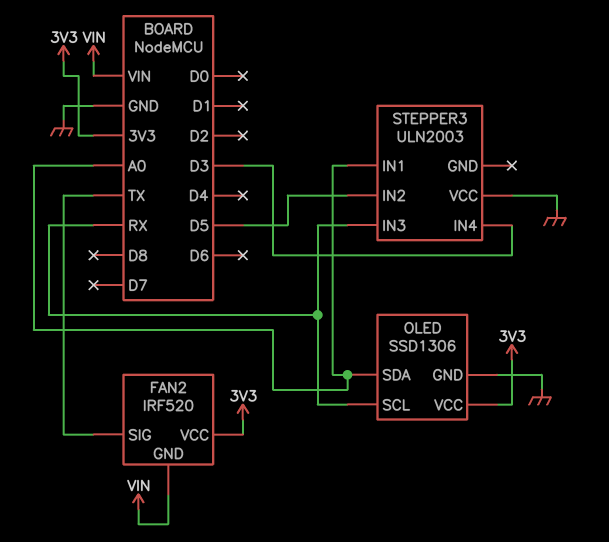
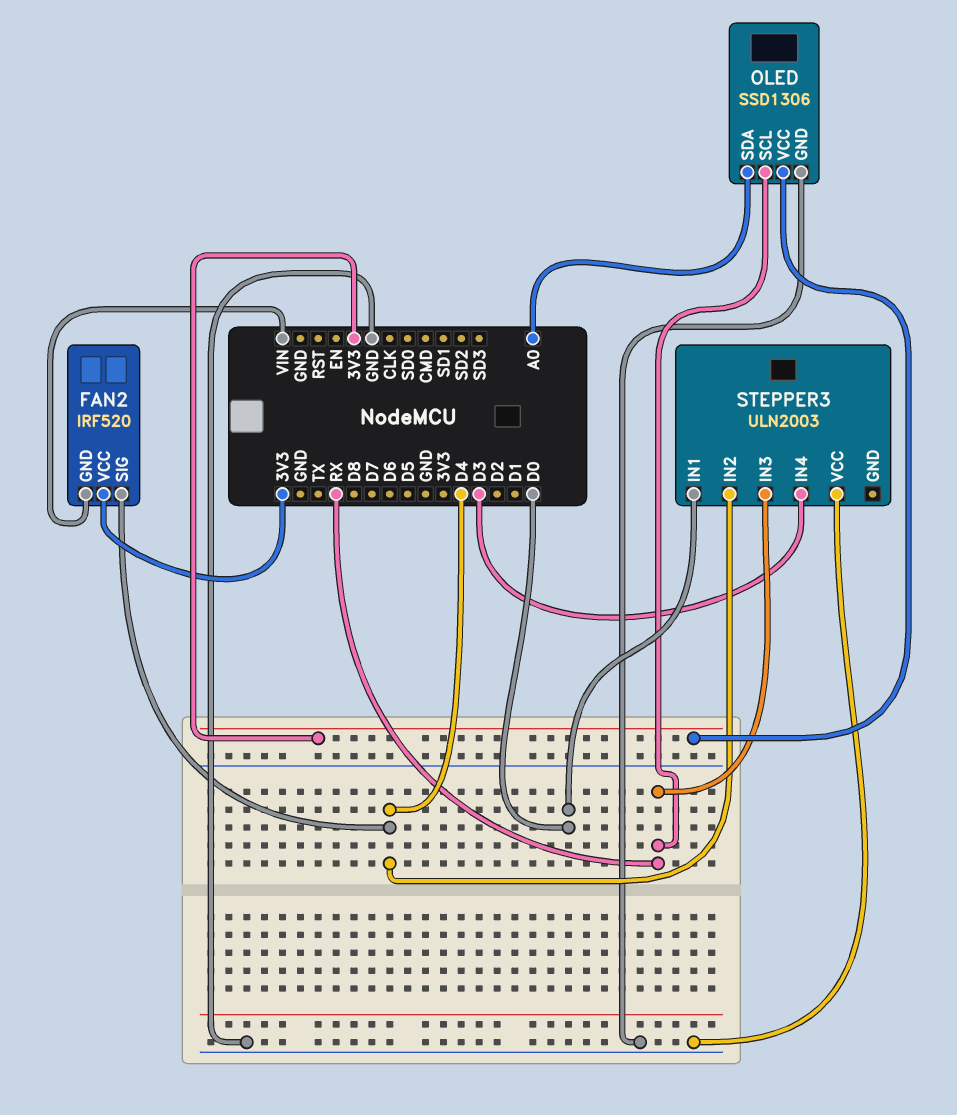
FAN2 pin SIG: TX -> D4
STEPPER3 pin IN1: A0 -> D0
STEPPER3 pin IN2: D5 -> D4

